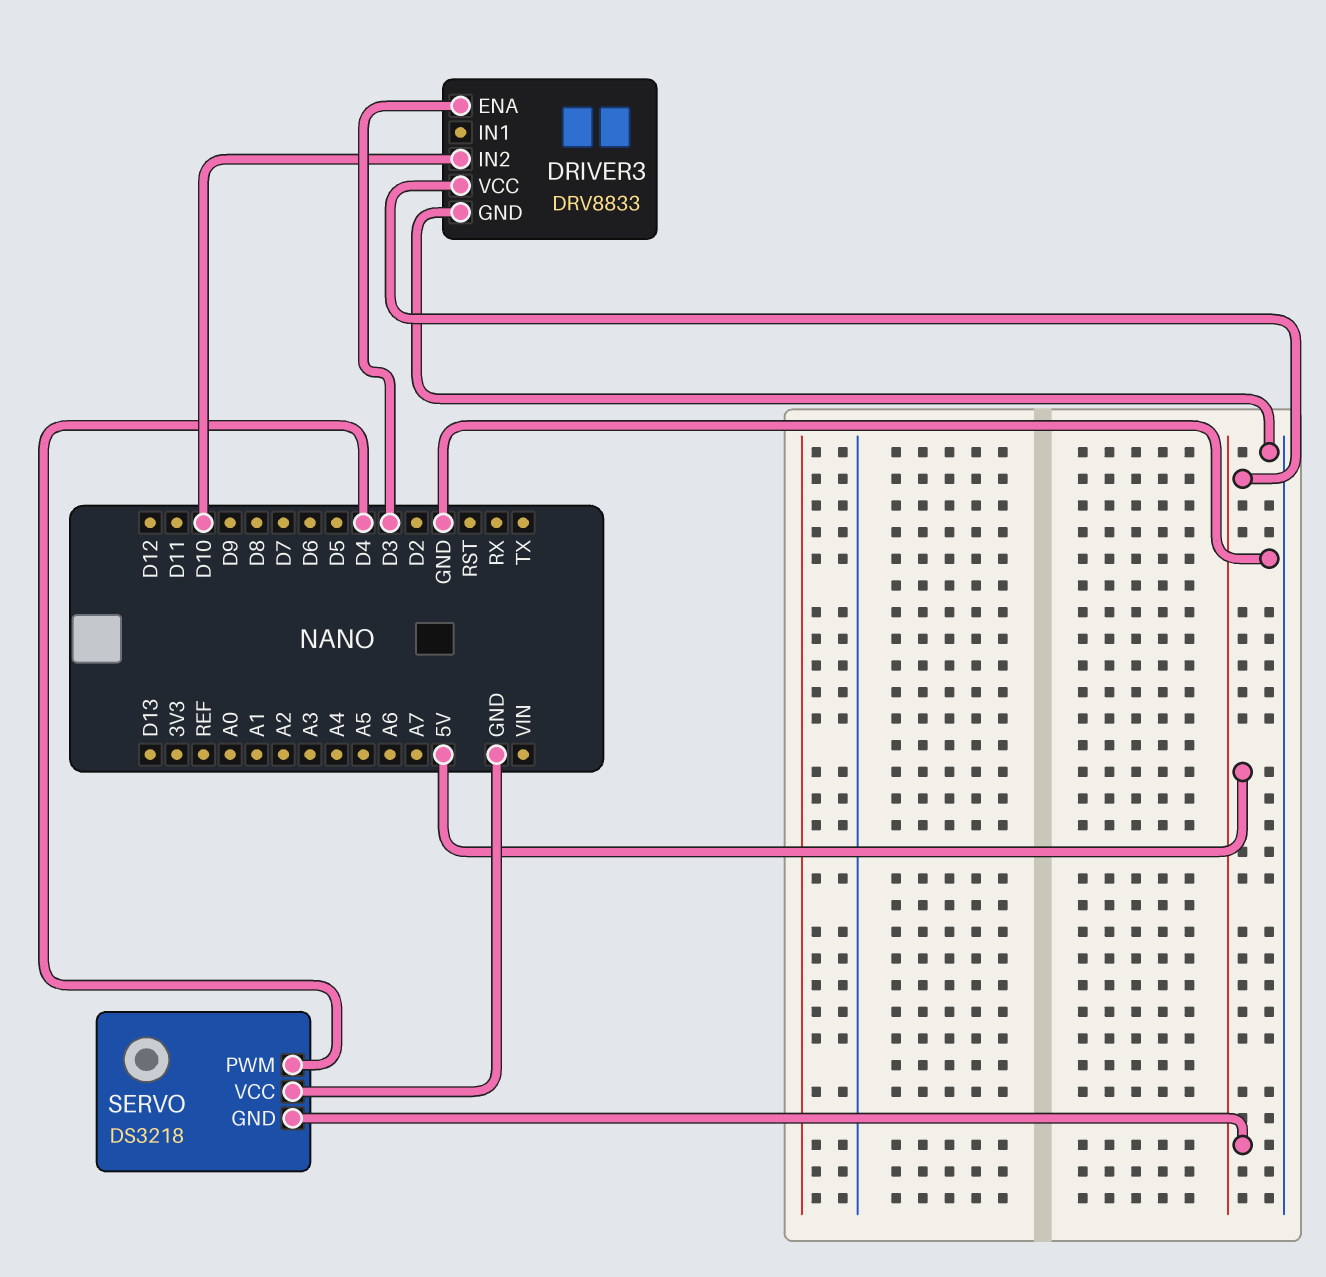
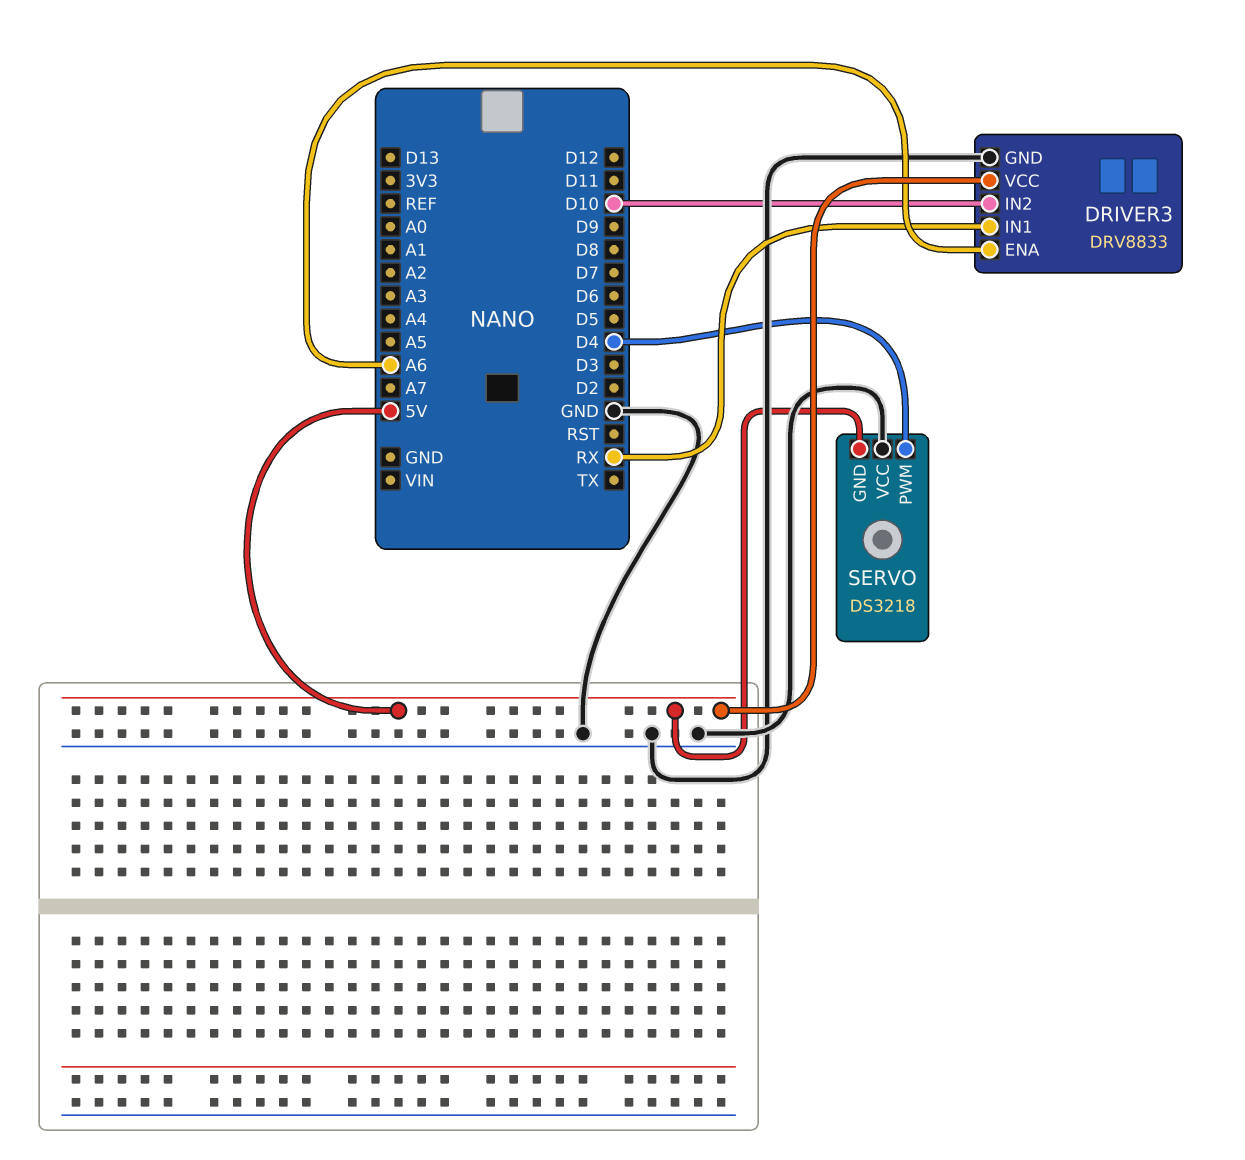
DRIVER3 pin ENA: D3 -> A6
DRIVER3 pin IN1: none -> RX

